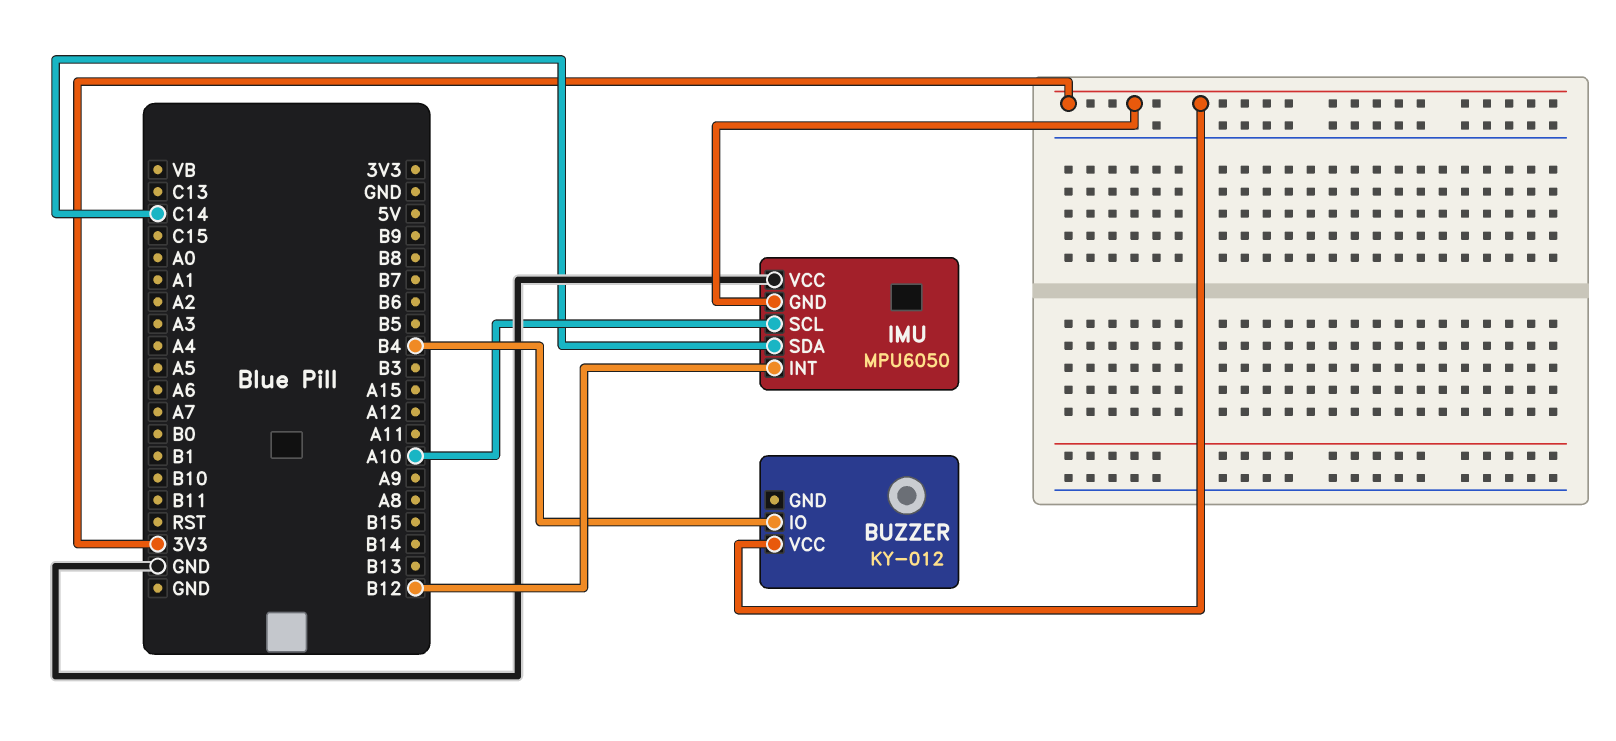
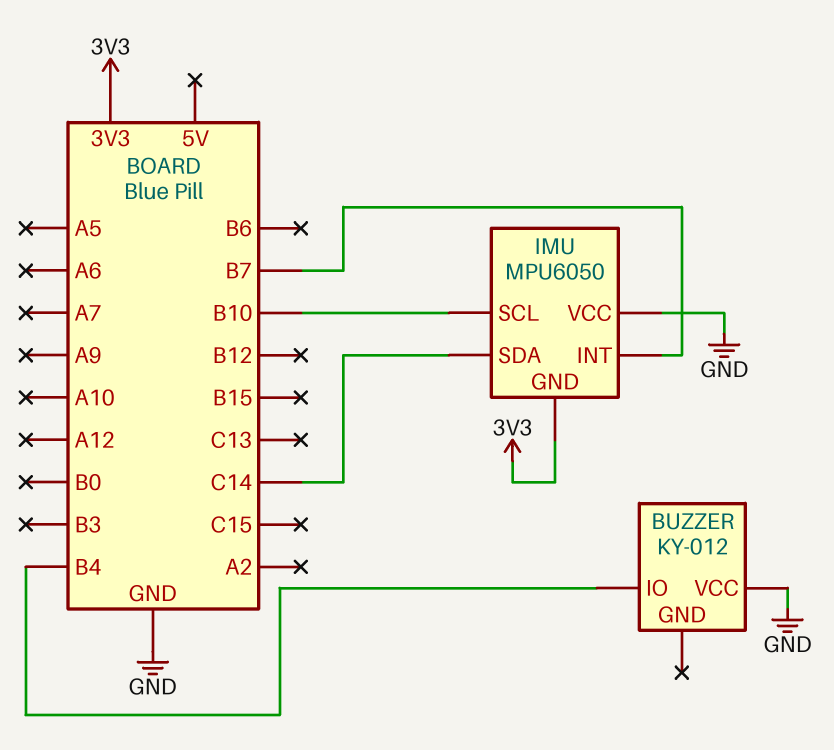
BUZZER pin VCC: 3V3 -> GND
IMU pin INT: B12 -> B7
IMU pin SCL: A10 -> B10

